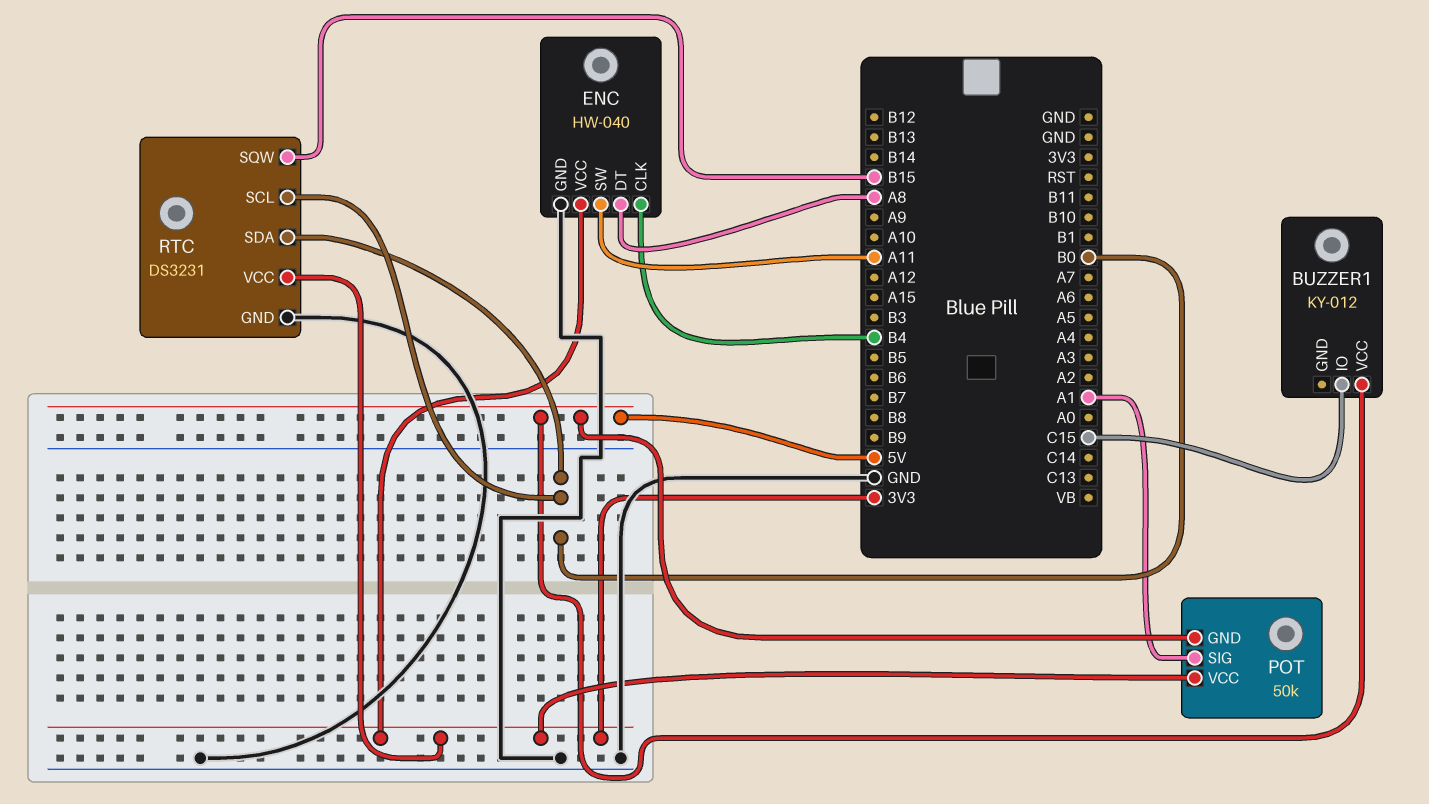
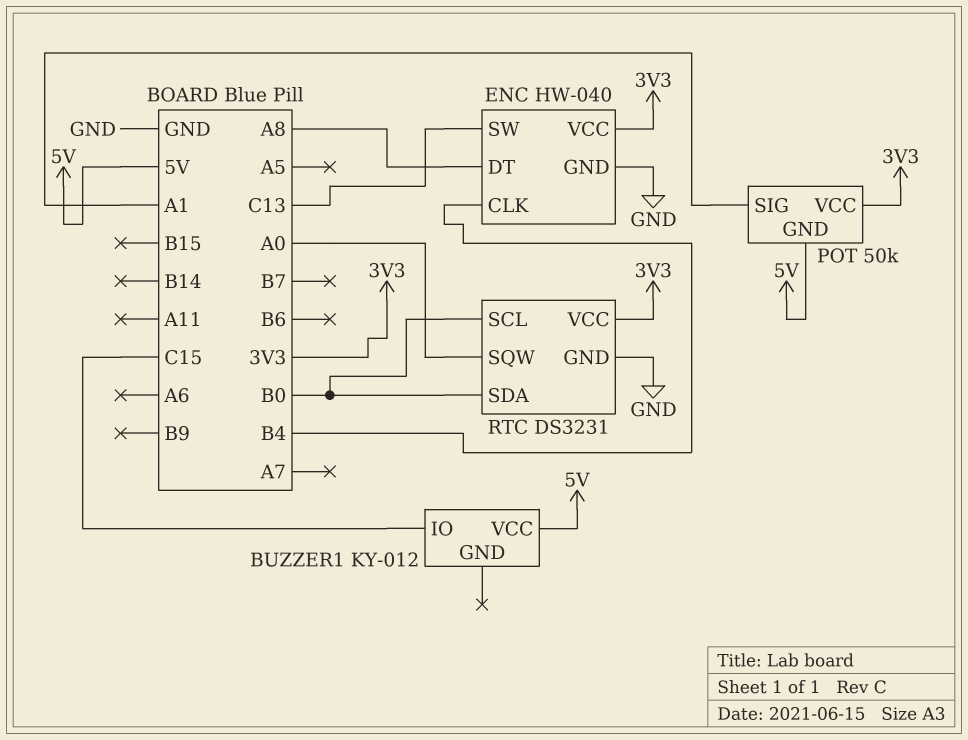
ENC pin SW: A11 -> C13
RTC pin SQW: B15 -> A0

